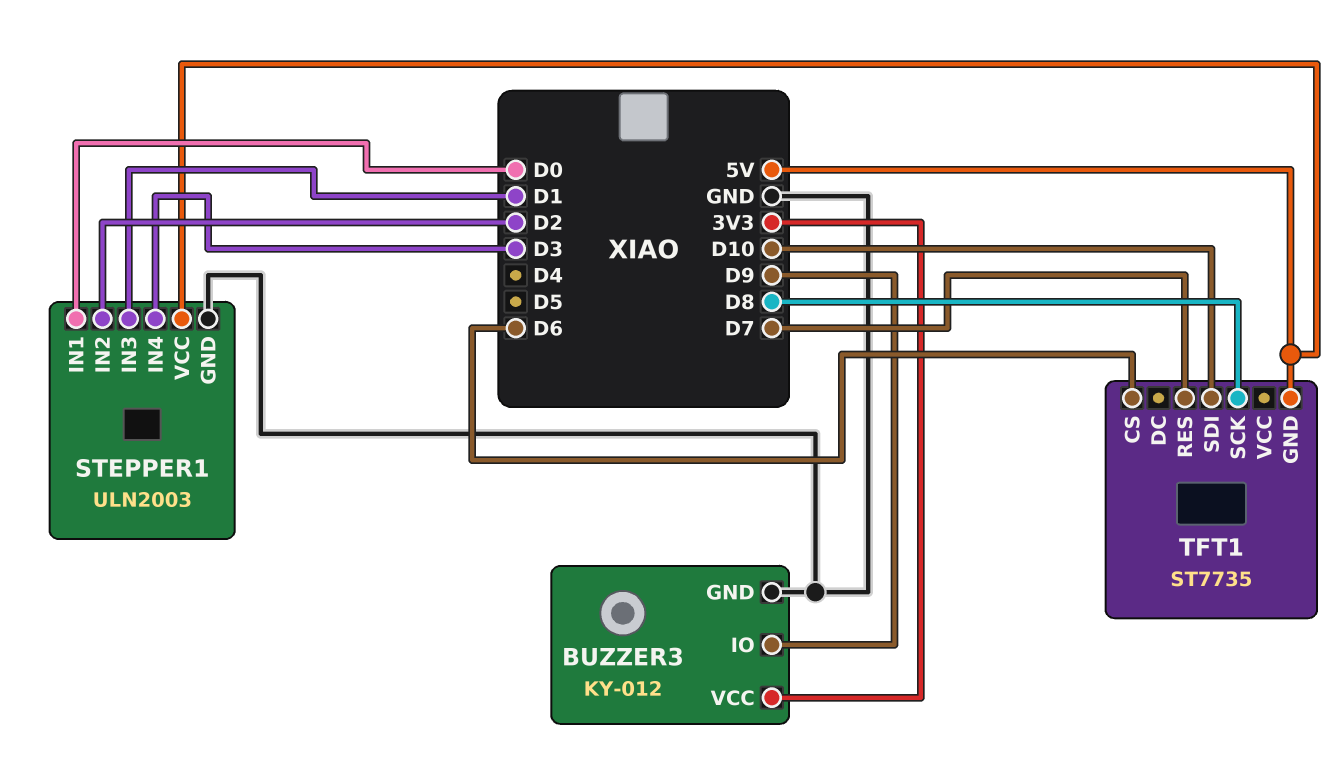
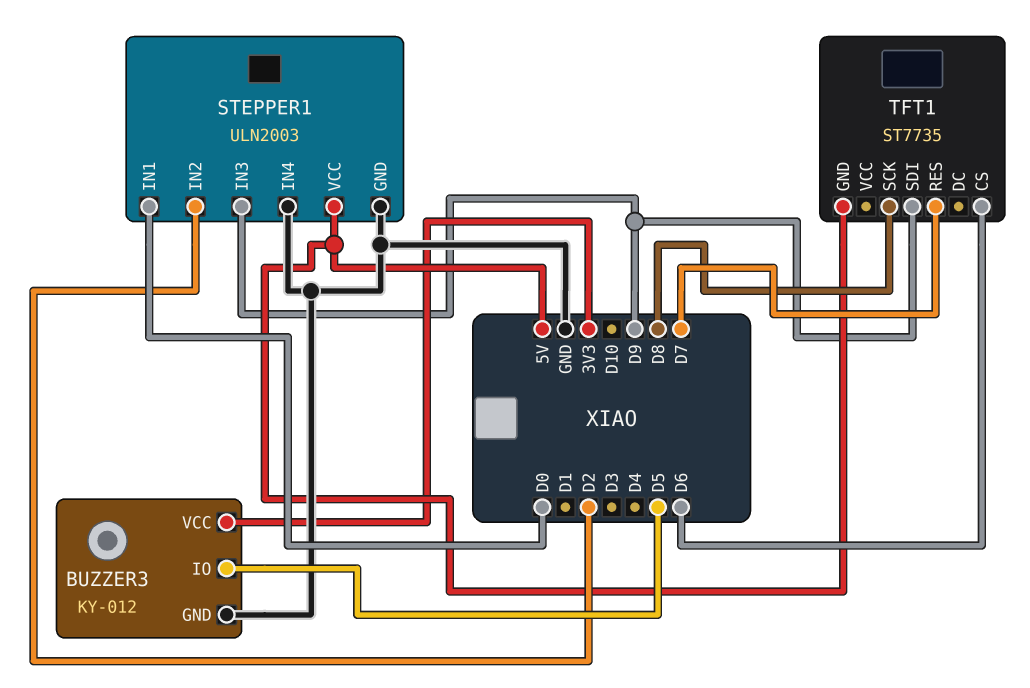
BUZZER3 pin IO: D9 -> D5
STEPPER1 pin IN3: D1 -> D9
STEPPER1 pin IN4: D3 -> GND
TFT1 pin SDI: D10 -> D9

